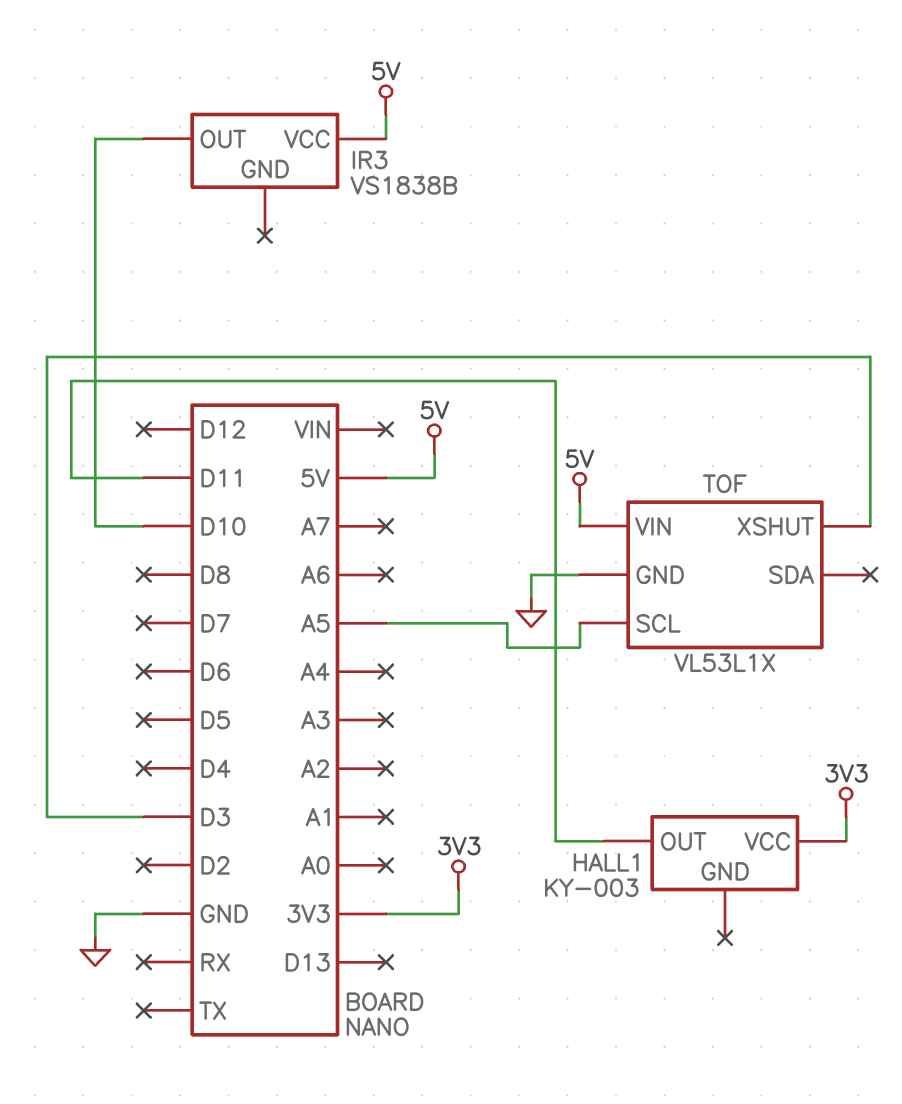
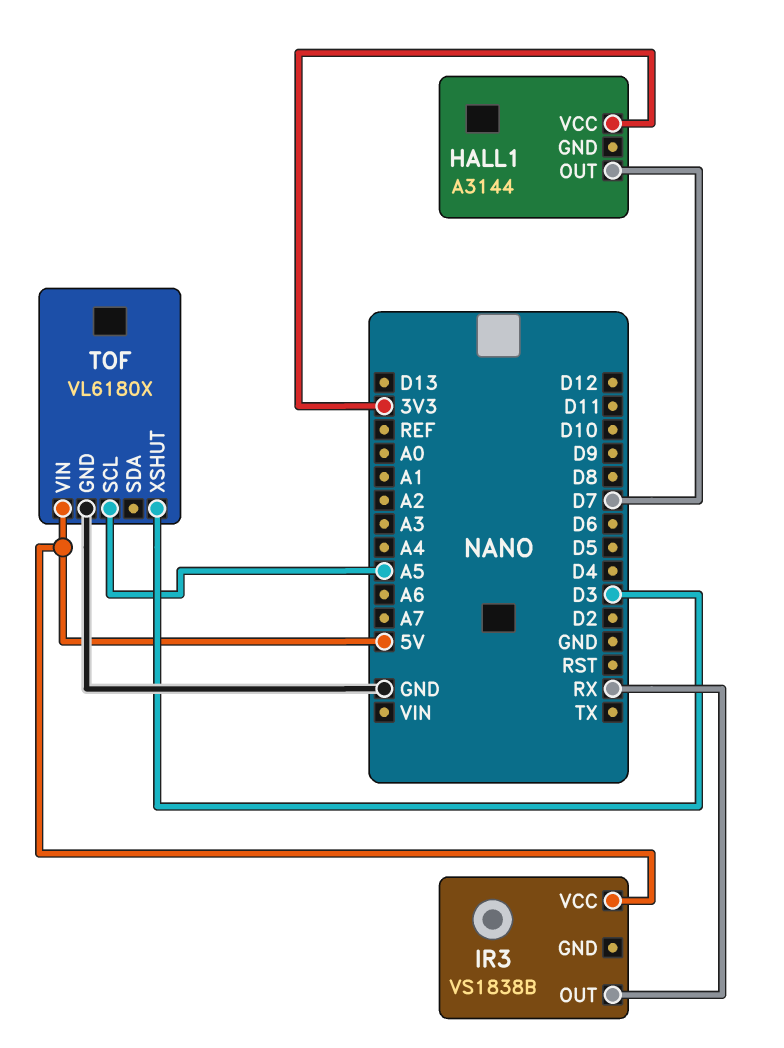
HALL1: KY-003 -> A3144
HALL1 pin OUT: D11 -> D7
IR3 pin OUT: D10 -> RX
TOF: VL53L1X -> VL6180X

